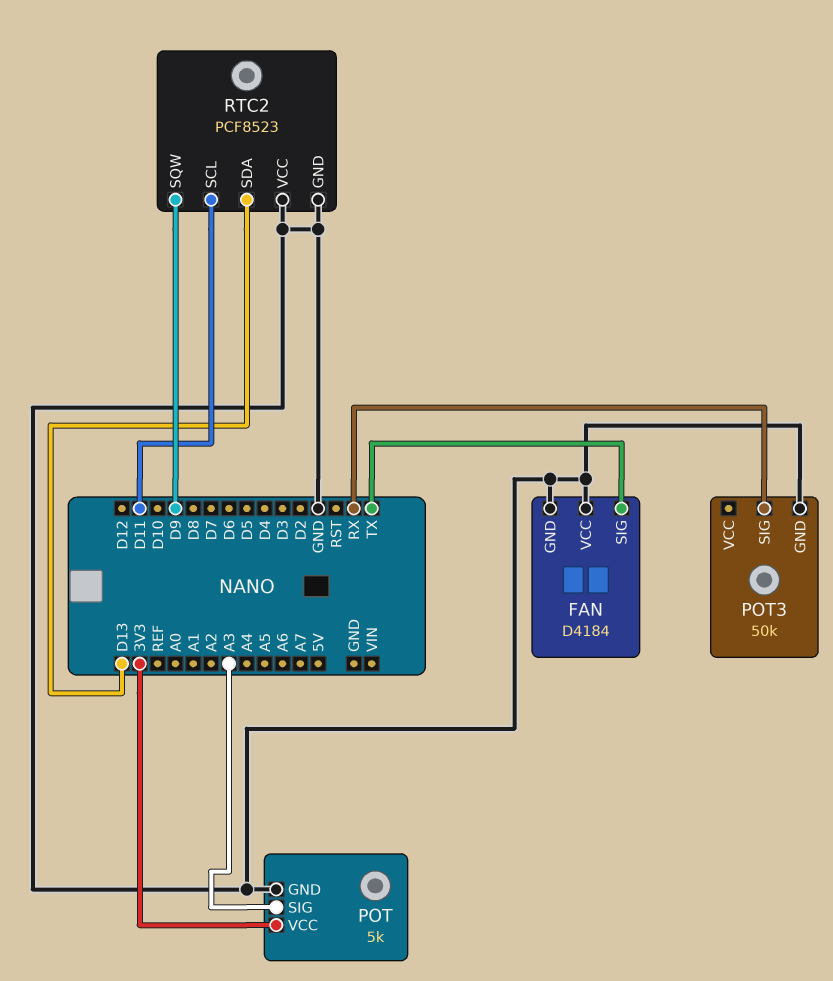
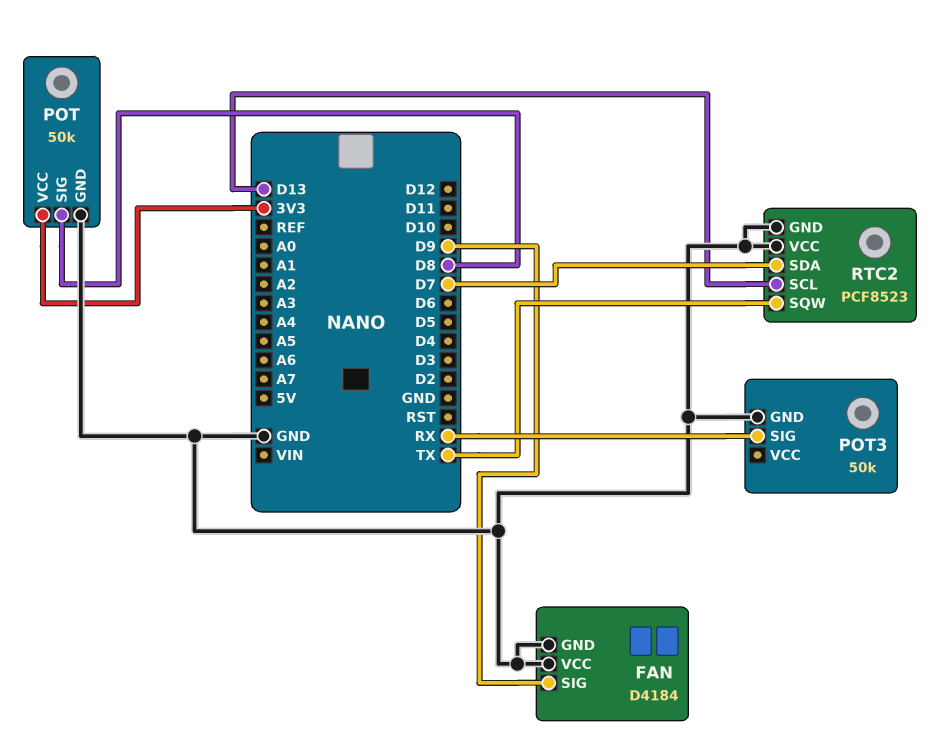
FAN pin SIG: TX -> D9
POT: 5k -> 50k
POT pin SIG: A3 -> D8
RTC2 pin SCL: D11 -> D13
RTC2 pin SDA: D13 -> D7
RTC2 pin SQW: D9 -> TX

